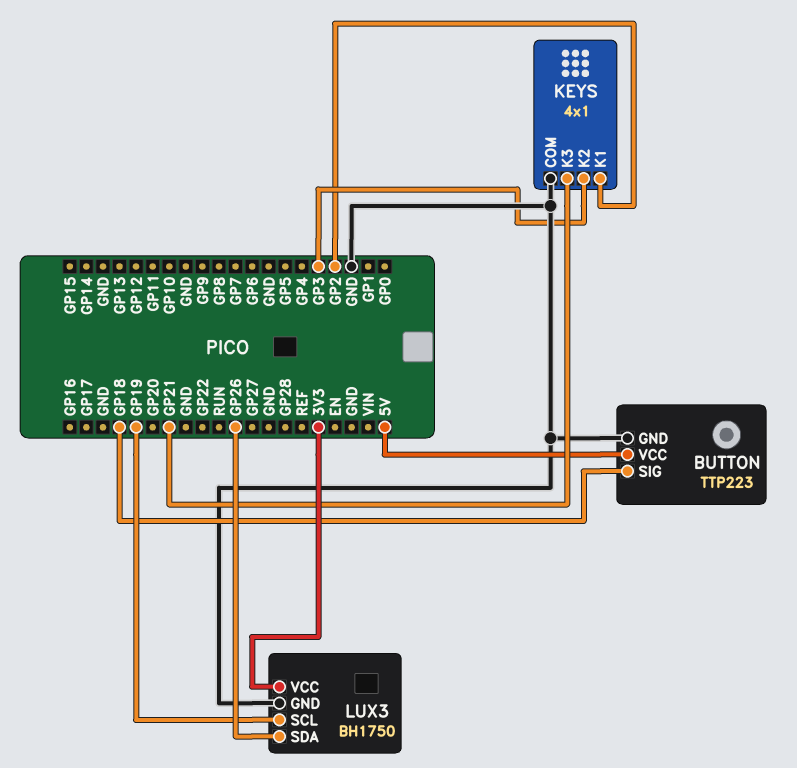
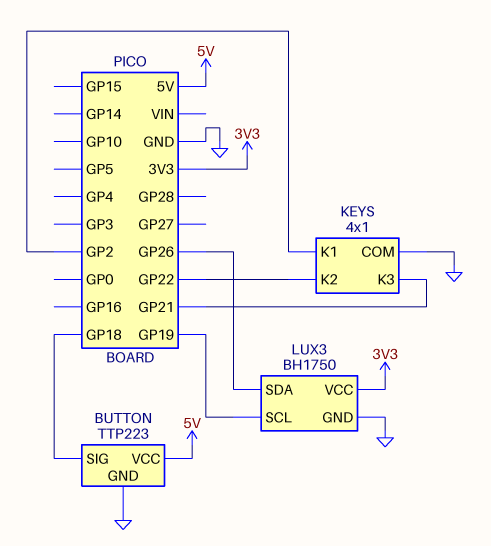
KEYS pin K2: GP3 -> GP22

